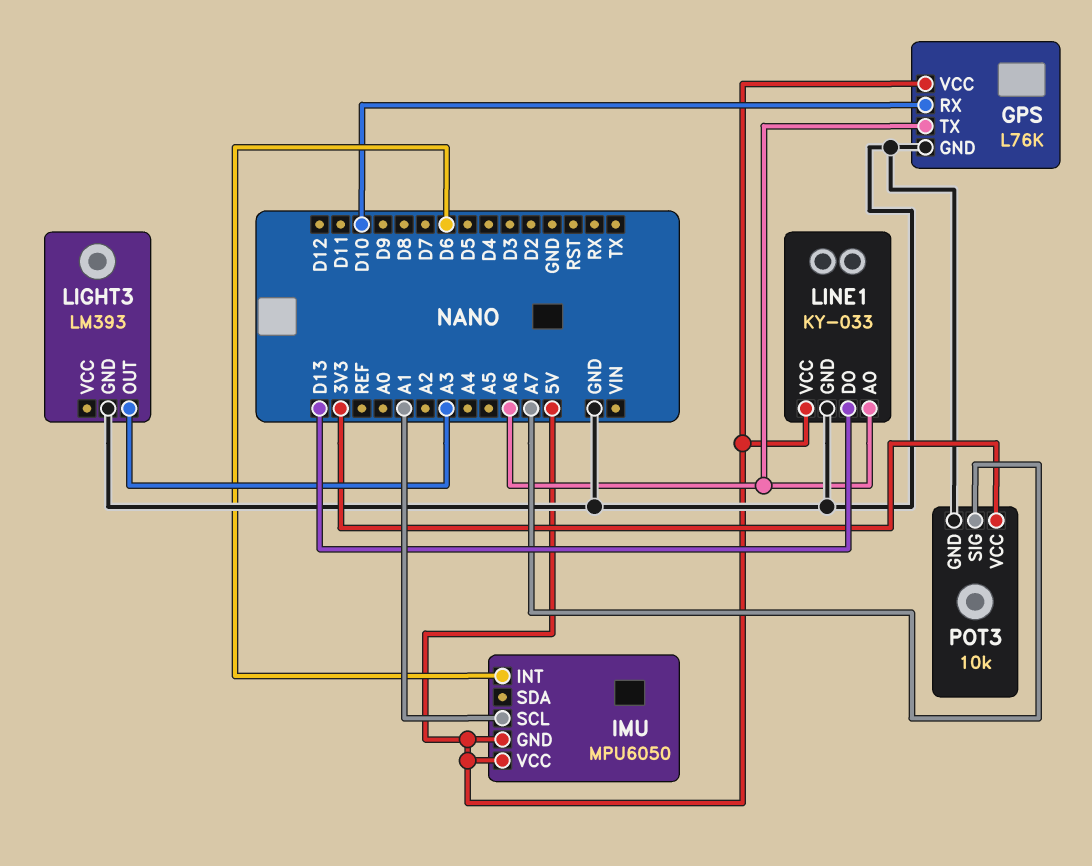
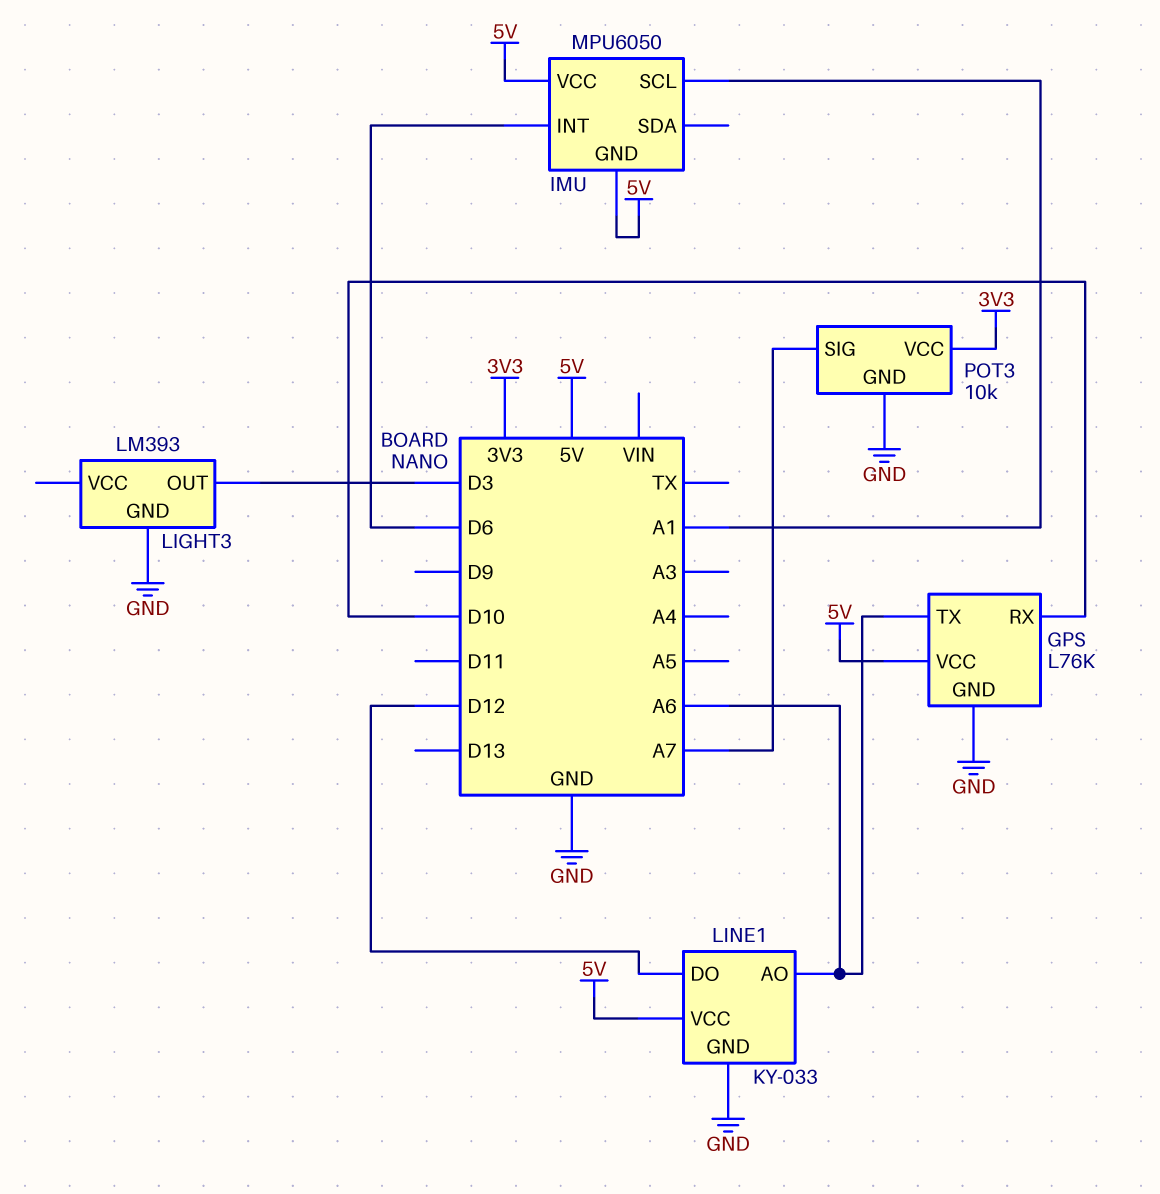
LIGHT3 pin OUT: A3 -> D3
LINE1 pin DO: D13 -> D12

